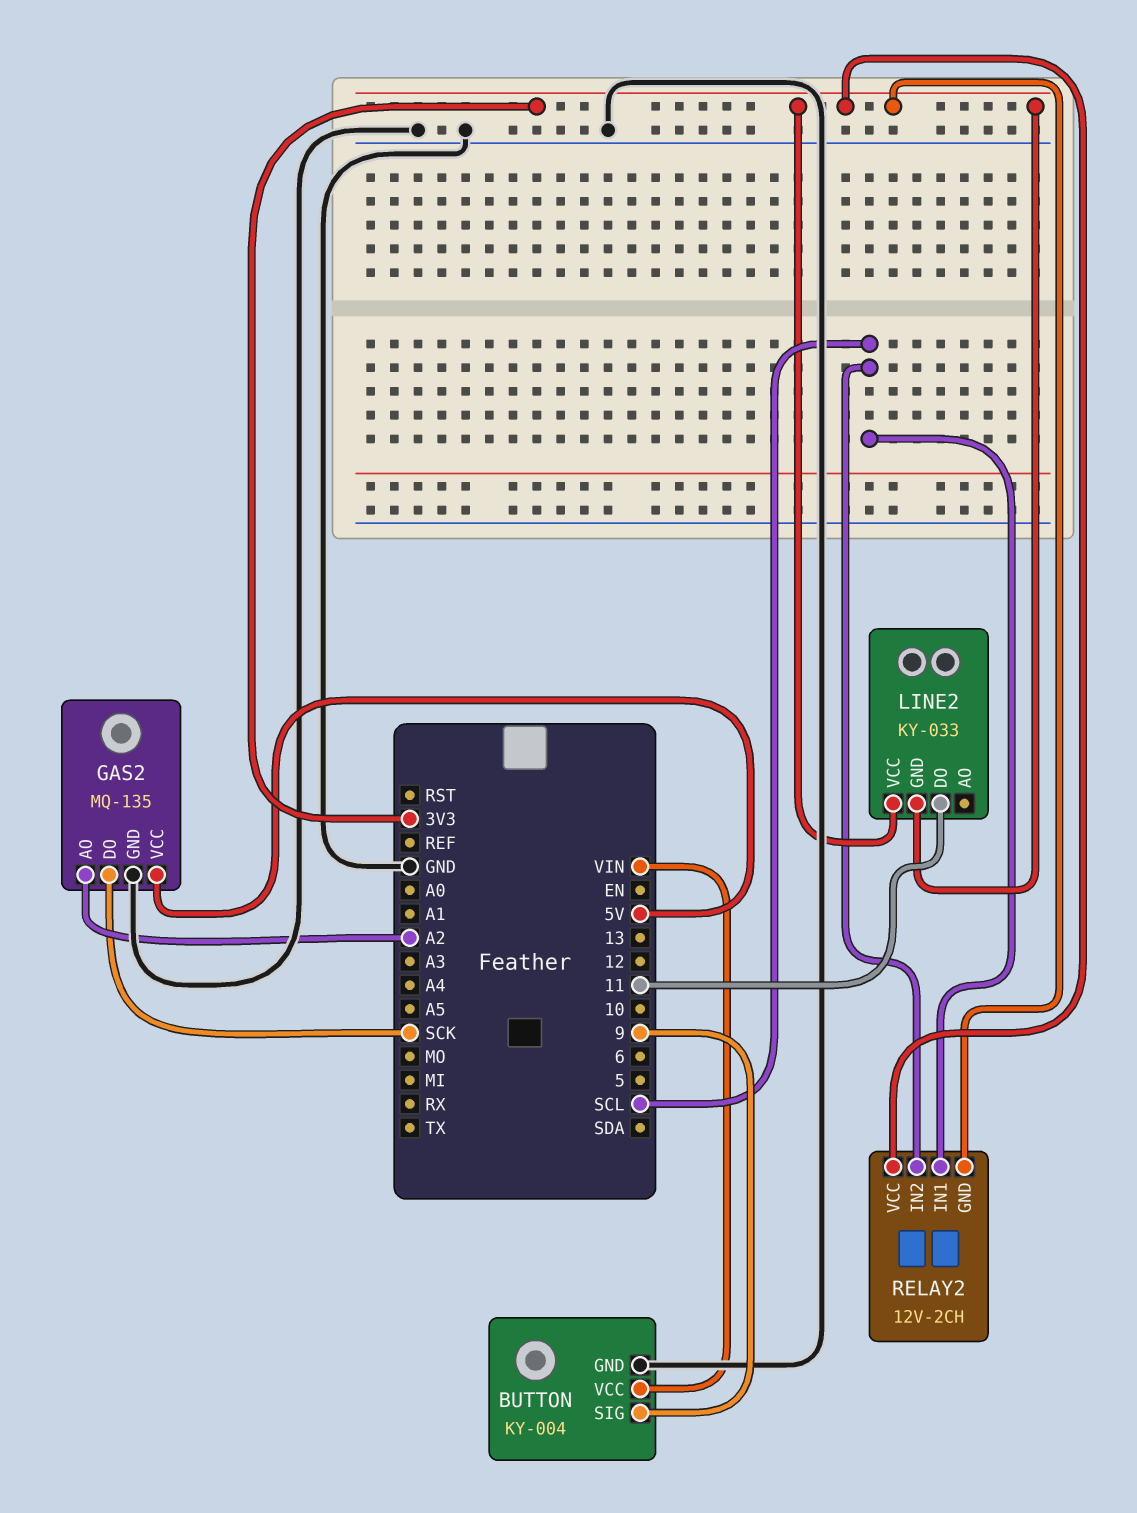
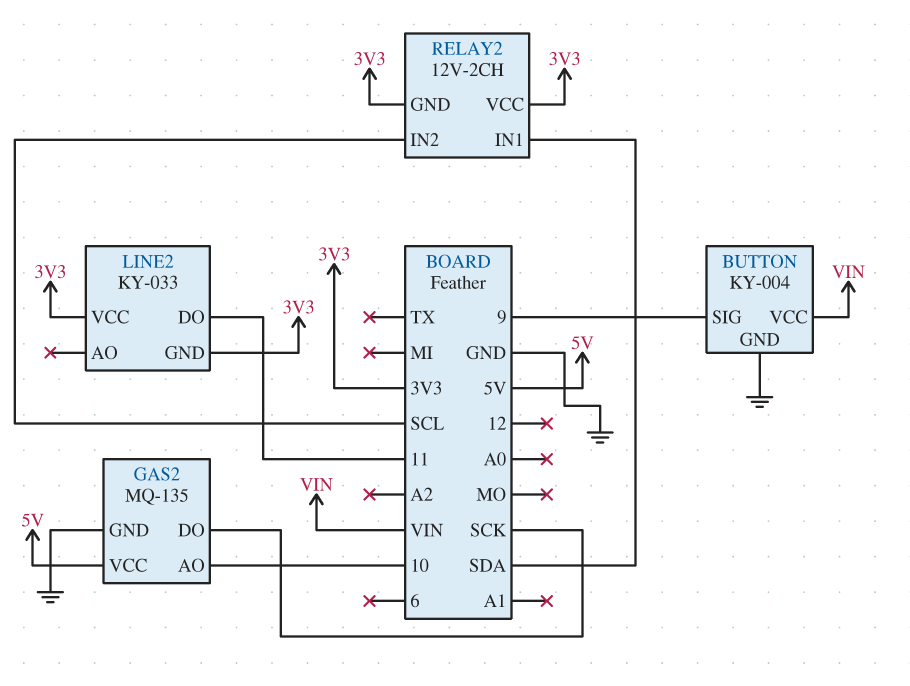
GAS2 pin AO: A2 -> 10
RELAY2 pin IN1: SCL -> SDA

